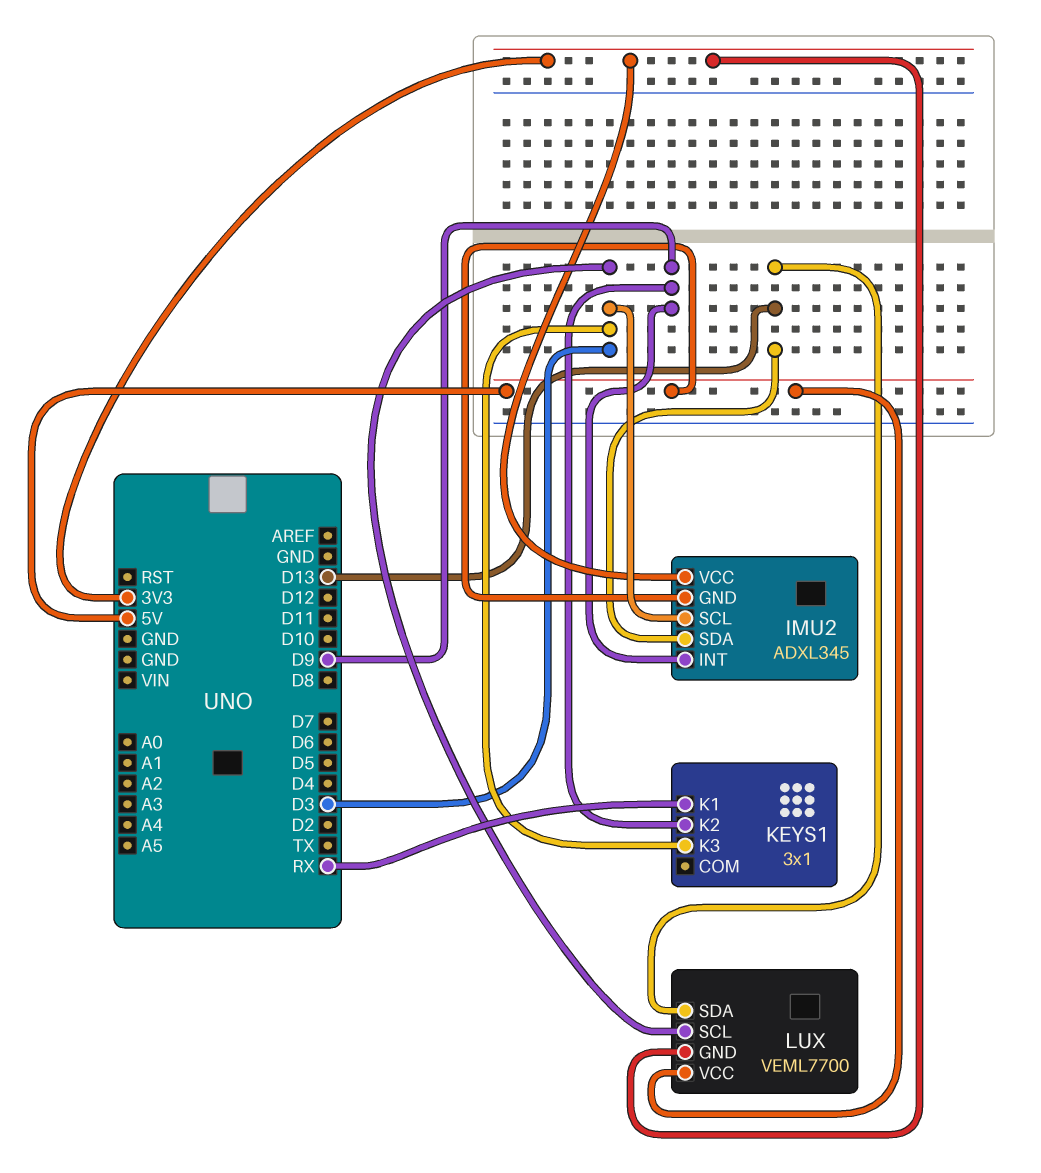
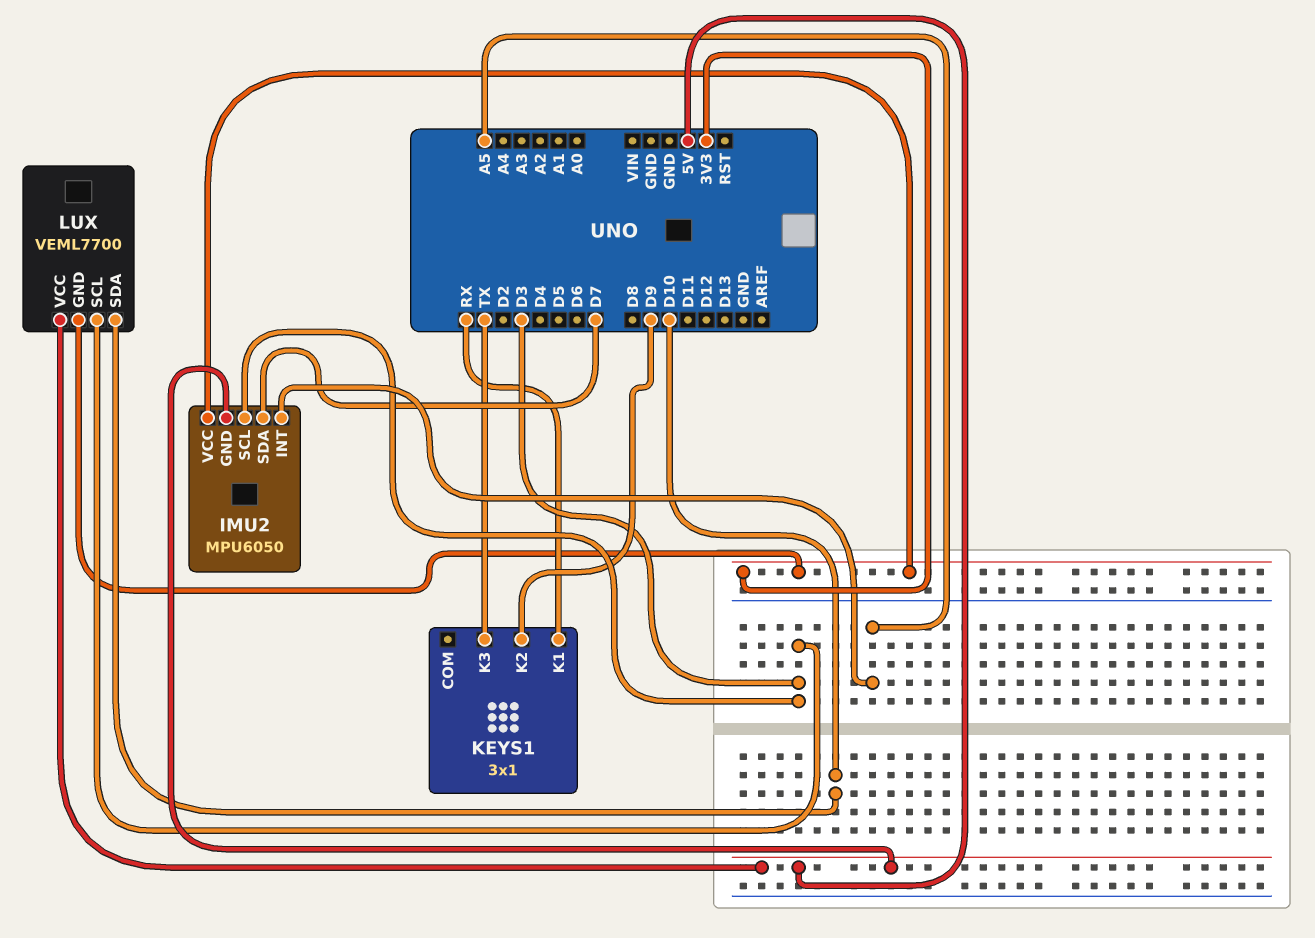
IMU2: ADXL345 -> MPU6050
IMU2 pin INT: D9 -> A5
IMU2 pin SDA: D13 -> D7
KEYS1 pin K3: D3 -> TX
LUX pin SDA: D13 -> D10

